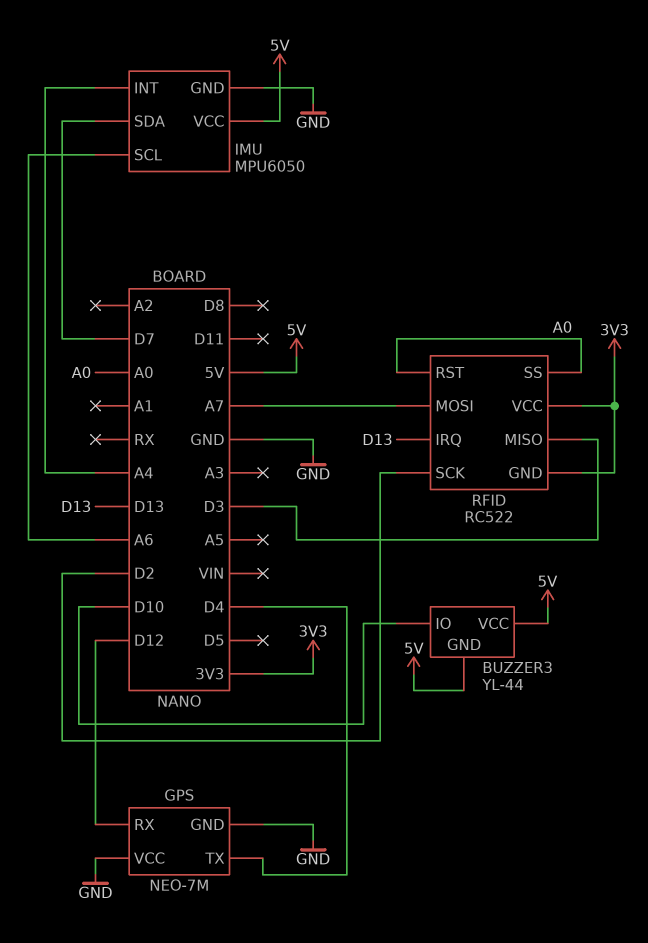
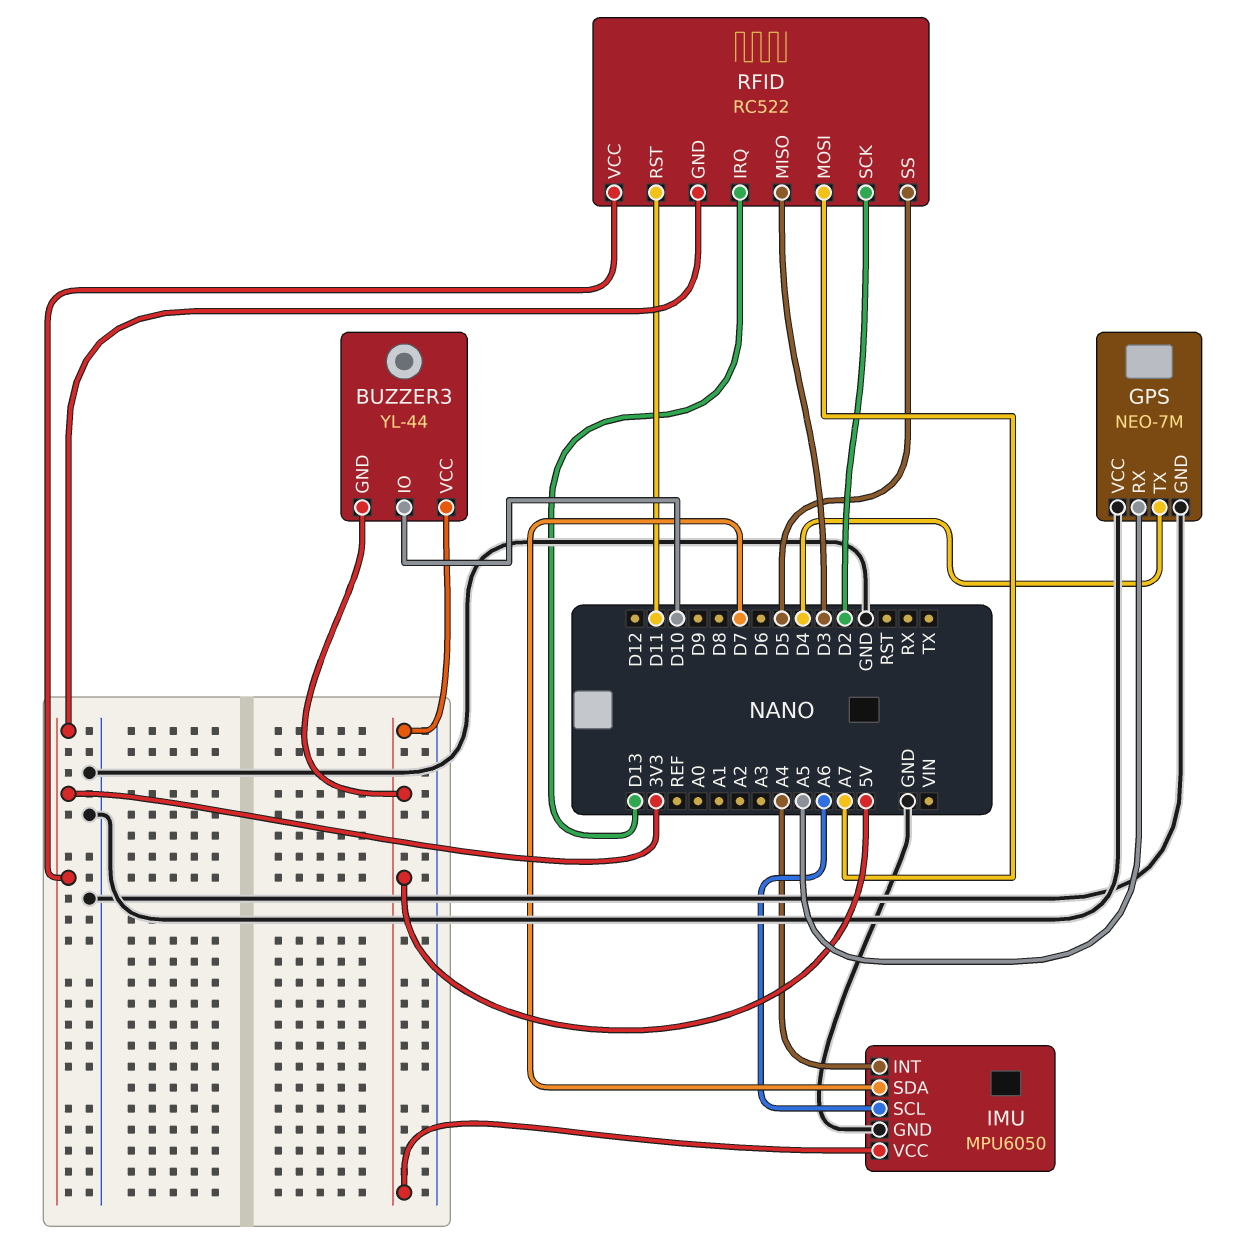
GPS pin RX: D12 -> A5
RFID pin RST: A0 -> D11
RFID pin SS: A0 -> D5

